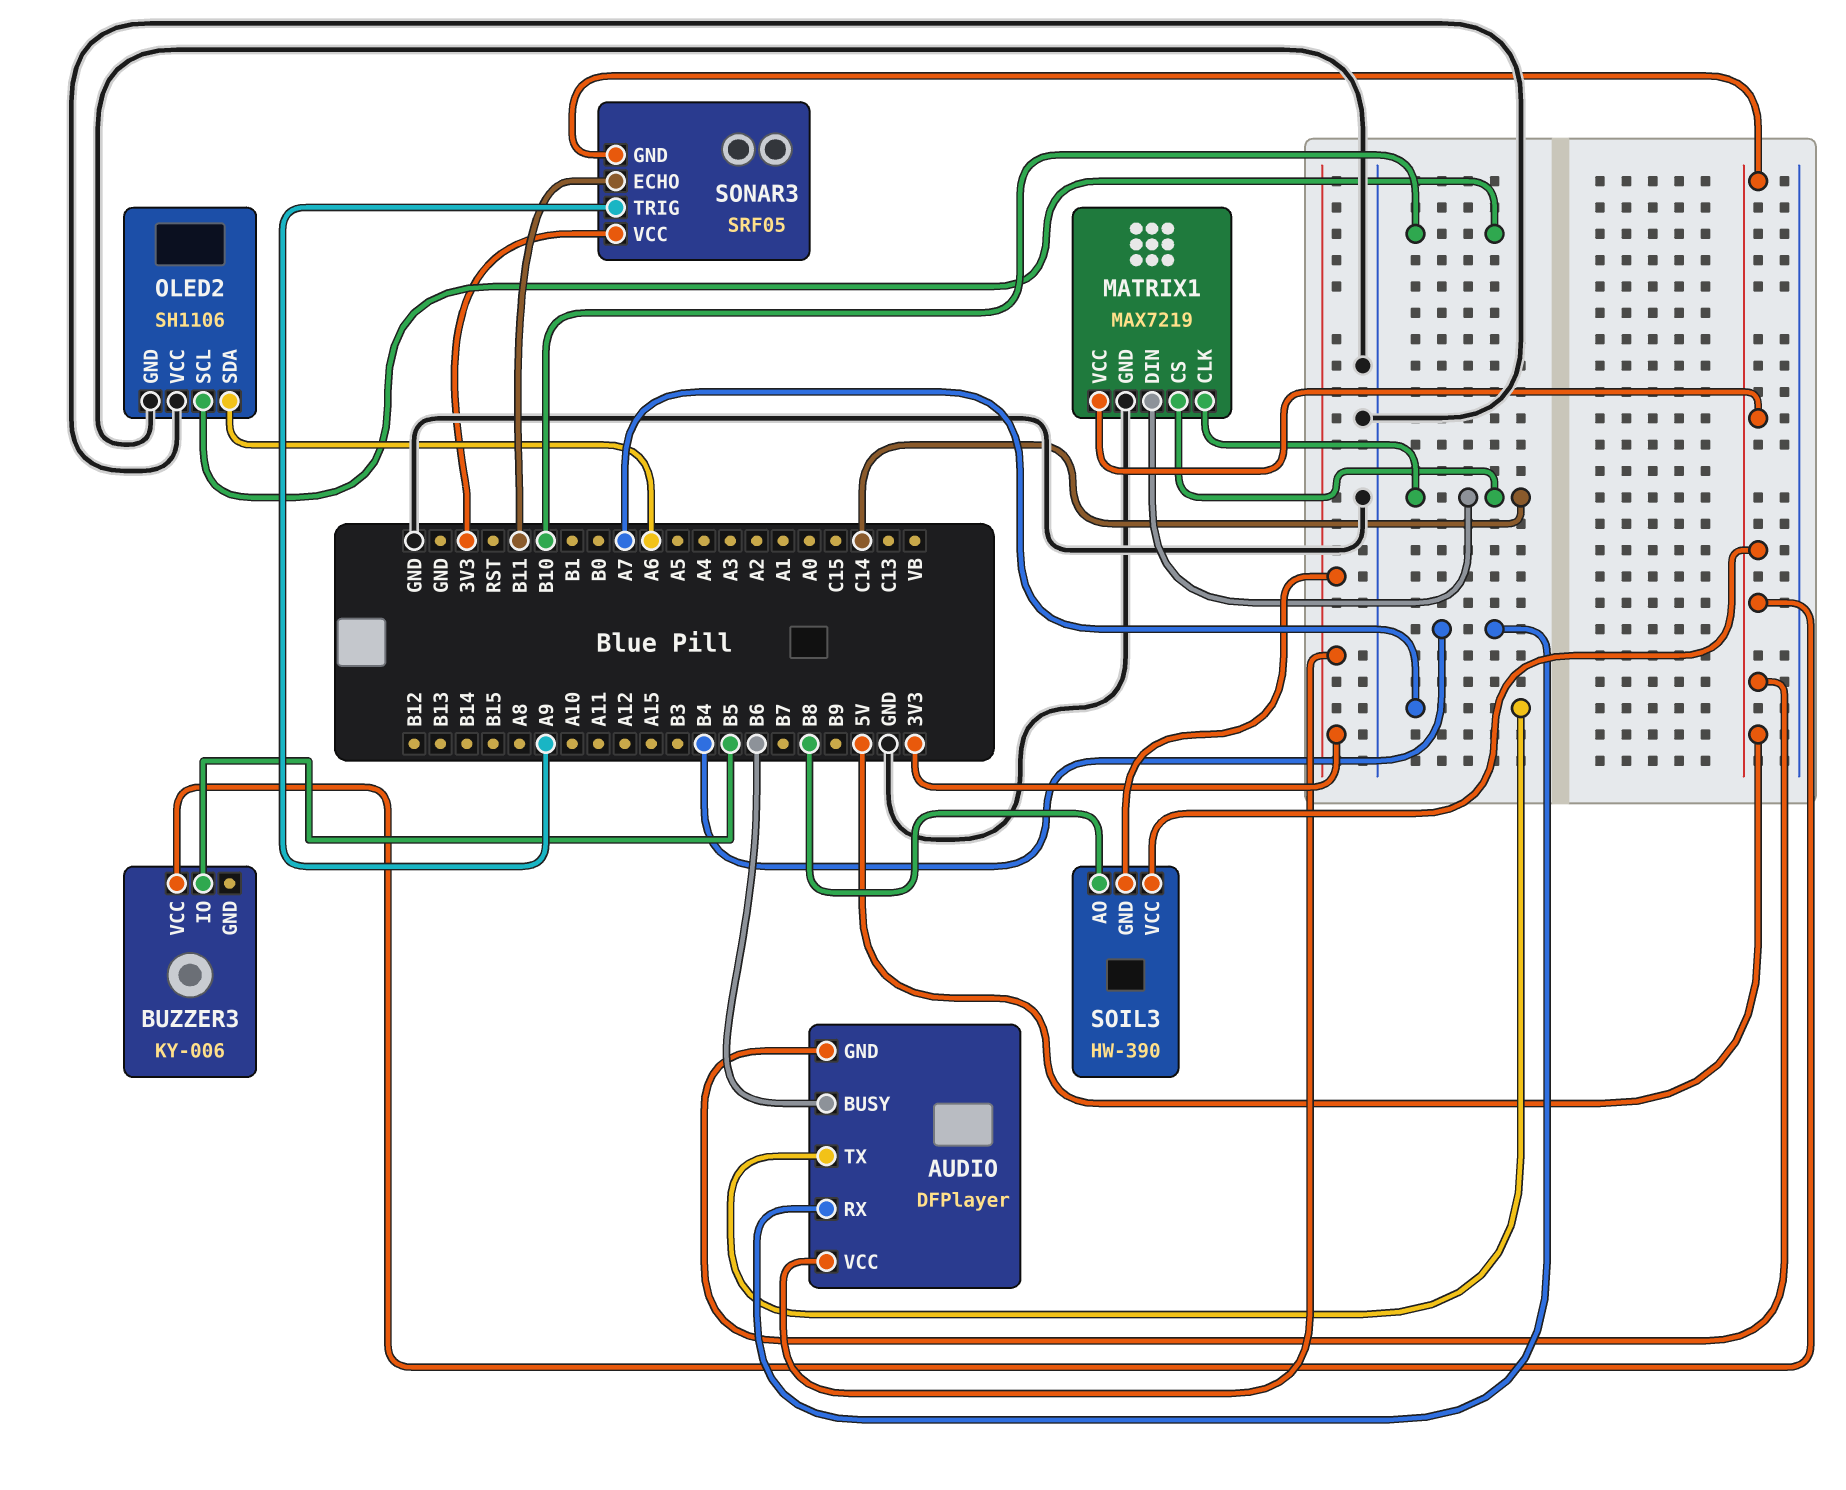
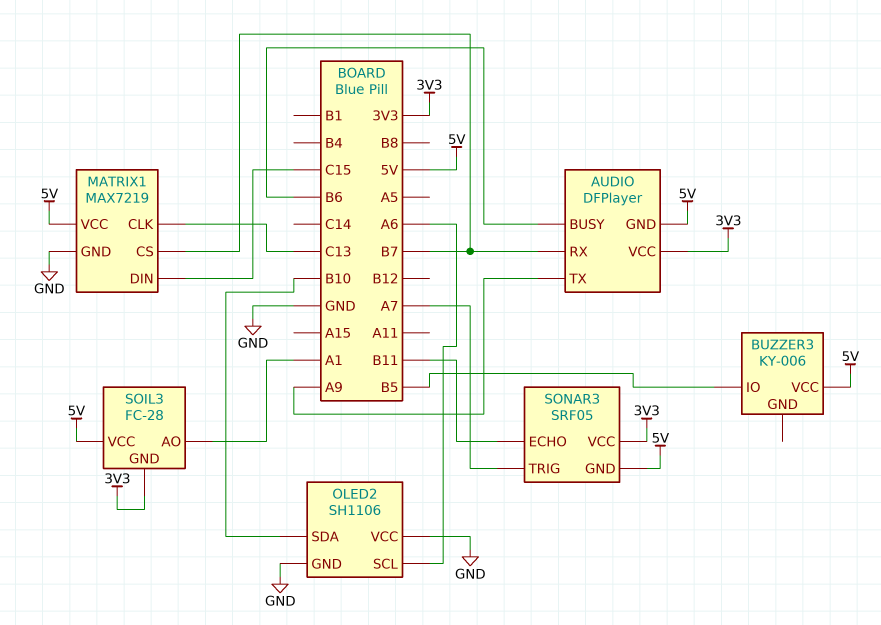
AUDIO pin RX: B4 -> B7
AUDIO pin TX: A7 -> A9
MATRIX1 pin CLK: C14 -> C13
MATRIX1 pin CS: C14 -> B7
MATRIX1 pin DIN: C14 -> C15
OLED2 pin SCL: B10 -> A6
OLED2 pin SDA: A6 -> B10
SOIL3: HW-390 -> FC-28
SOIL3 pin AO: B8 -> A1
SONAR3 pin TRIG: A9 -> A7

